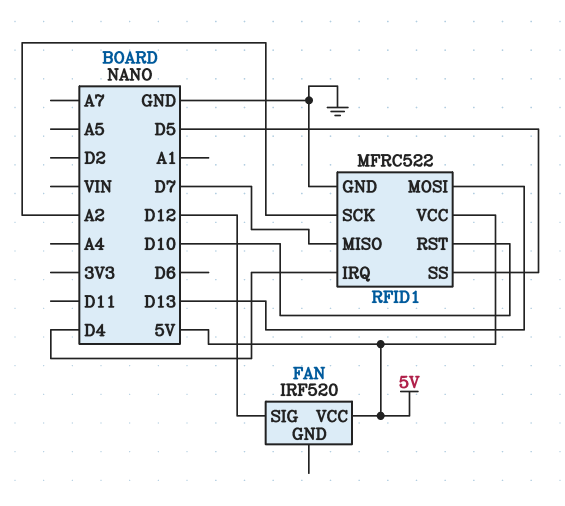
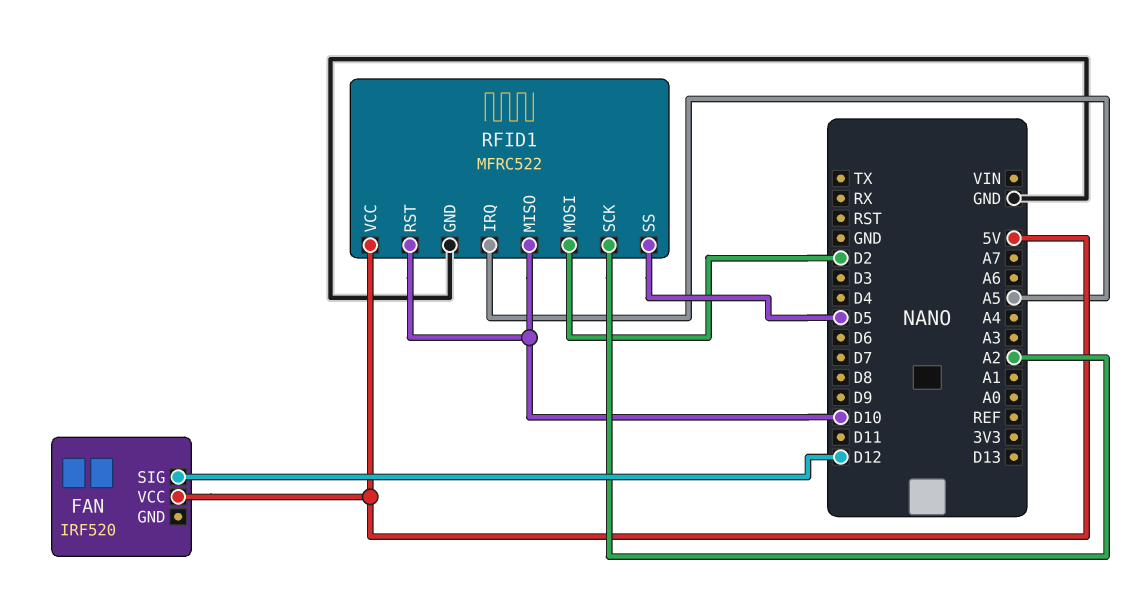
RFID1 pin IRQ: D4 -> A5
RFID1 pin MISO: D7 -> D10
RFID1 pin MOSI: D13 -> D2

